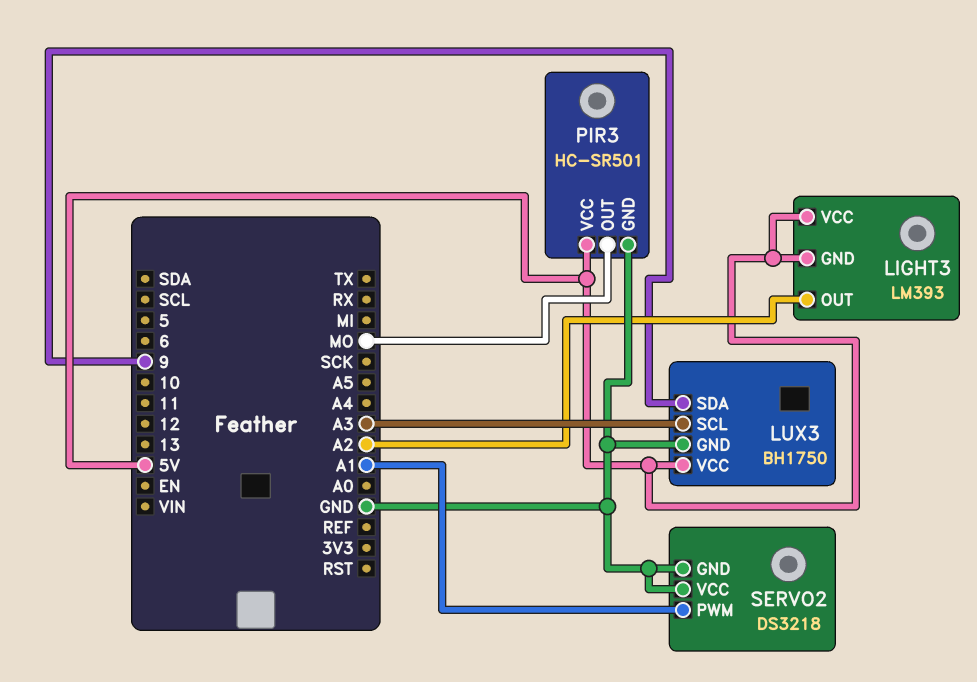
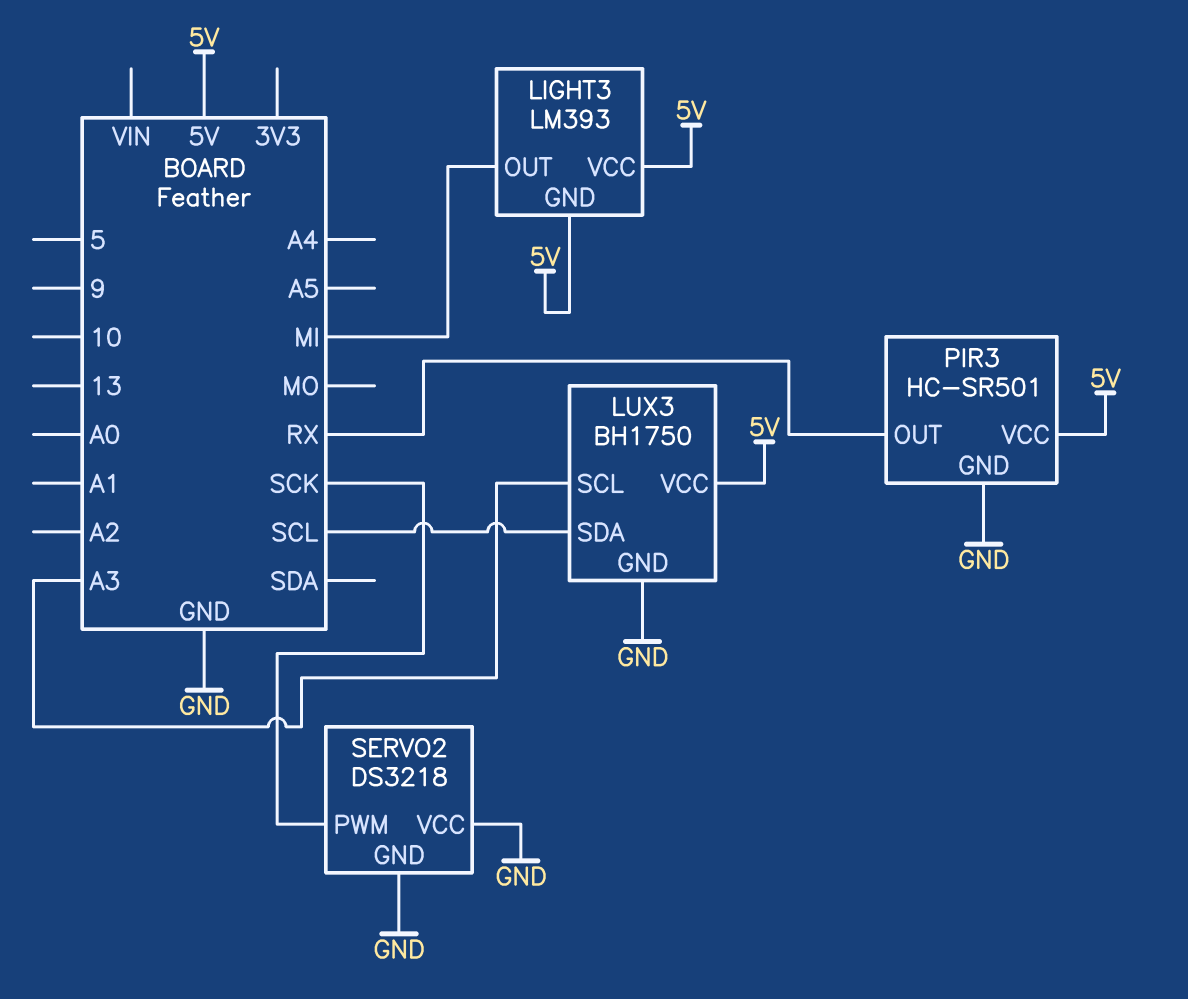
LIGHT3 pin OUT: A2 -> MI
LUX3 pin SDA: 9 -> SCL
PIR3 pin OUT: MO -> RX
SERVO2 pin PWM: A1 -> SCK

